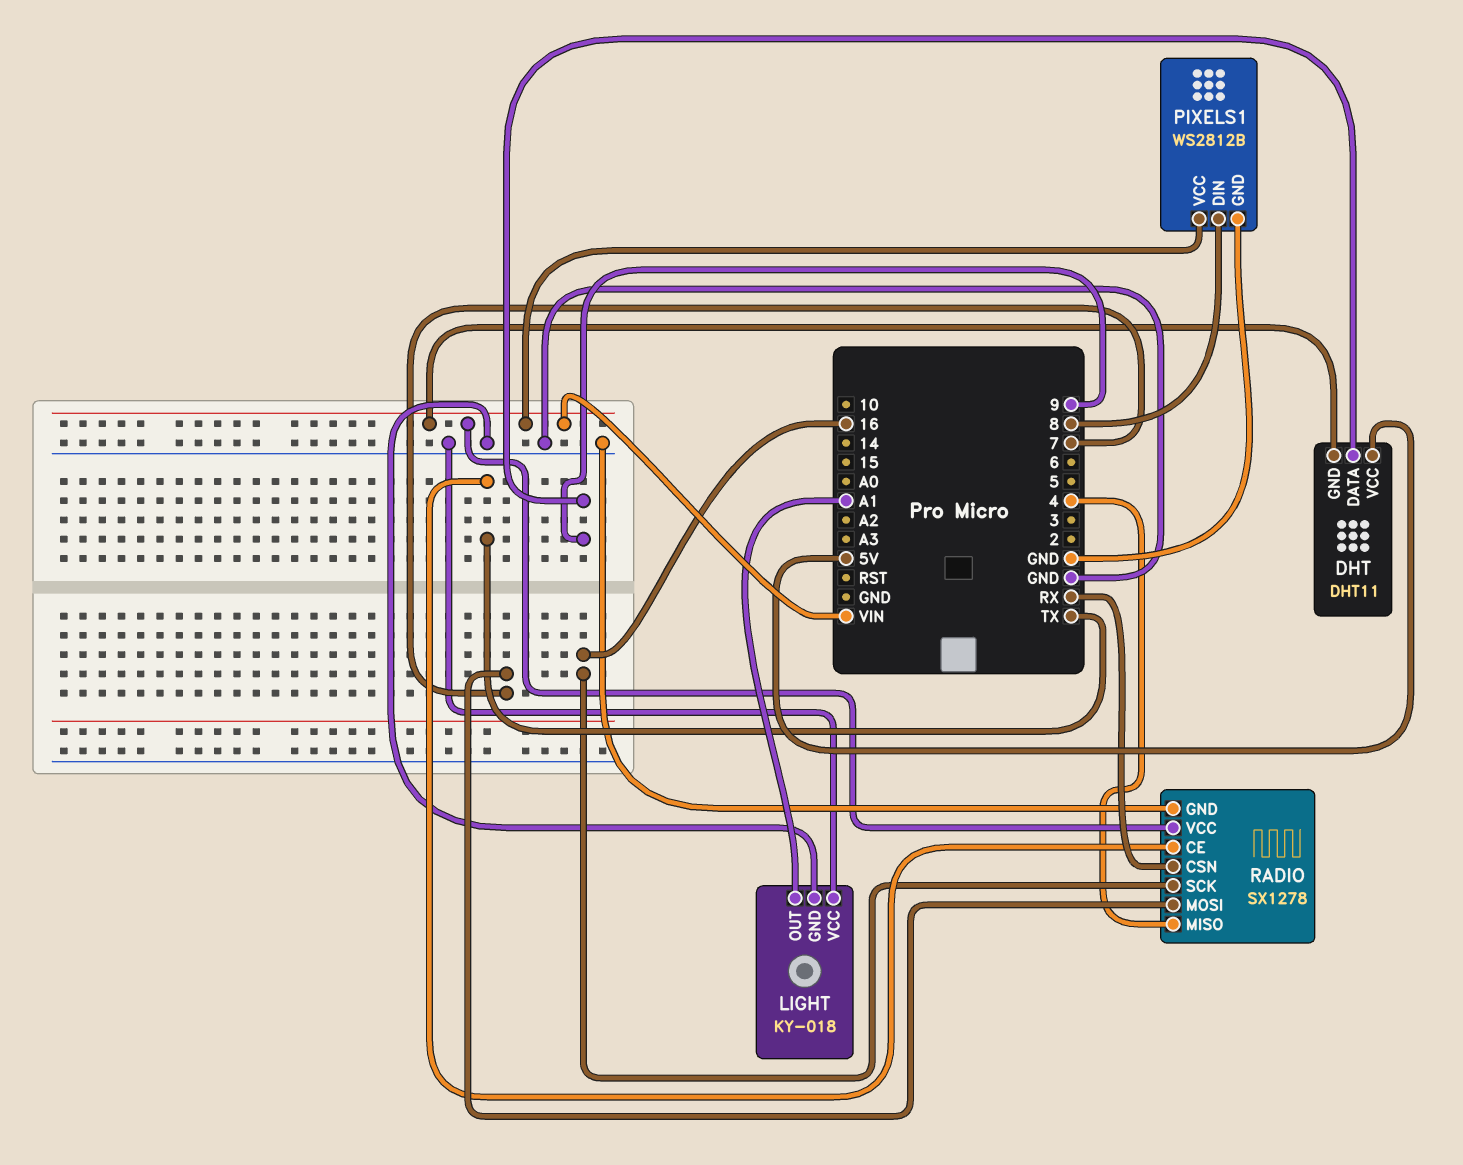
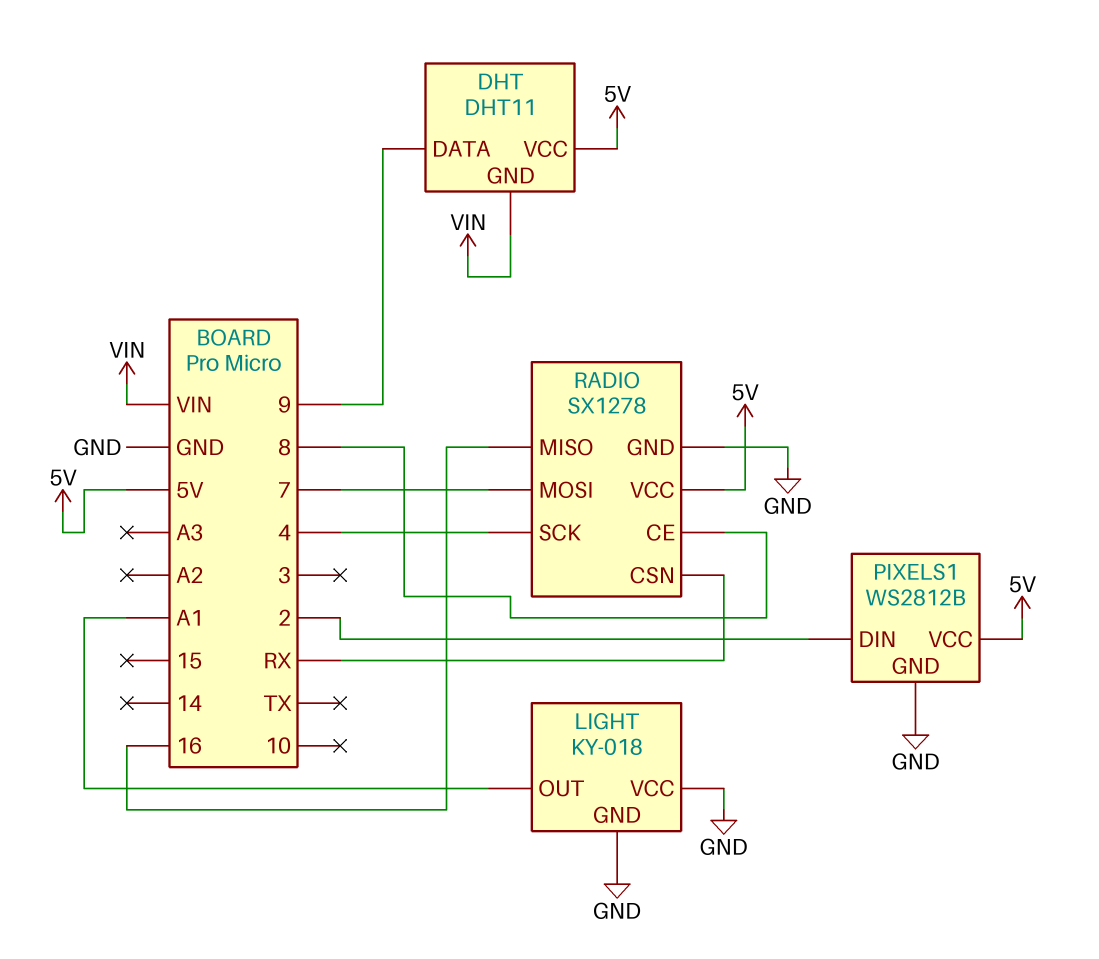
PIXELS1 pin DIN: 8 -> 2
PIXELS1 pin VCC: VIN -> 5V
RADIO pin CE: TX -> 8
RADIO pin MISO: 4 -> 16
RADIO pin SCK: 16 -> 4
RADIO pin VCC: VIN -> 5V

